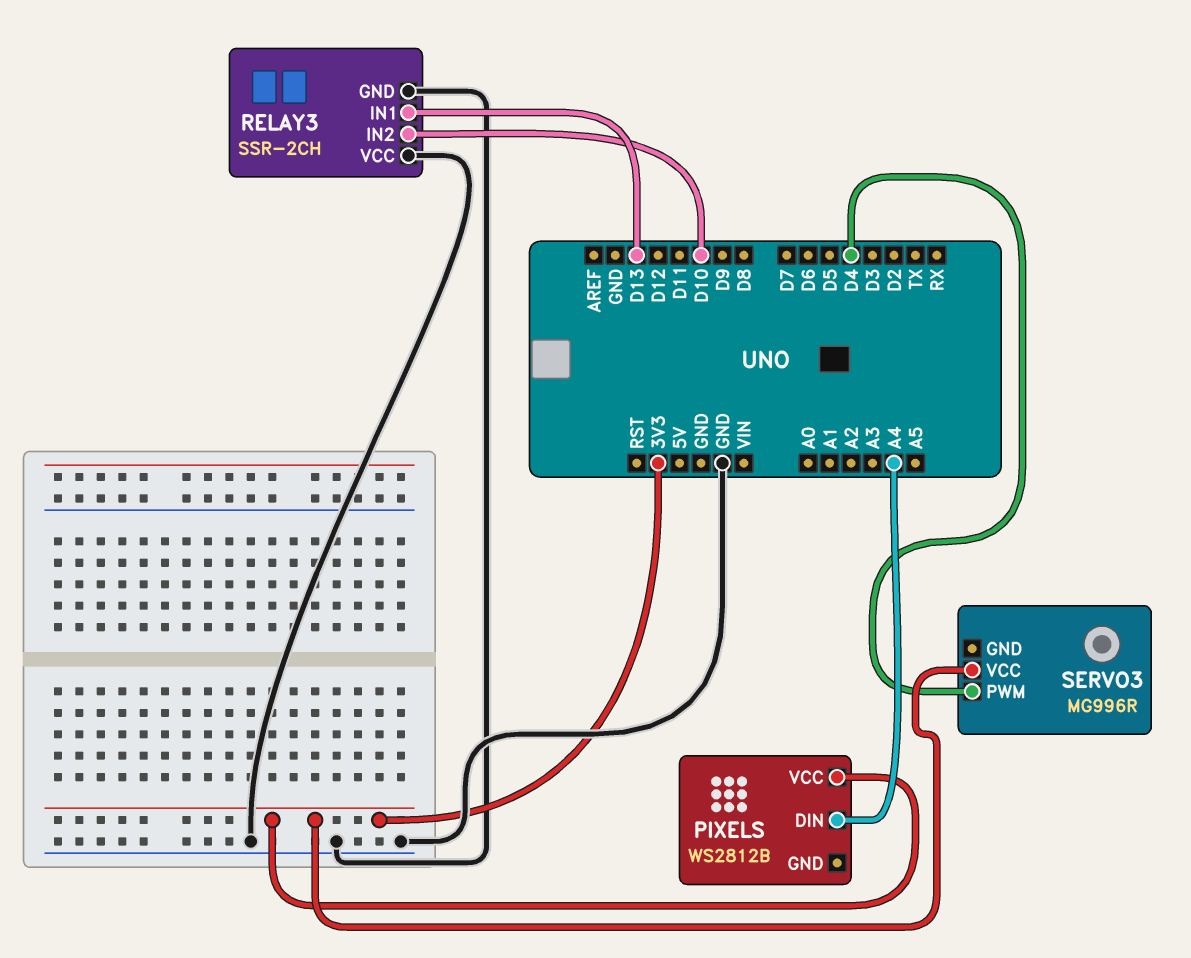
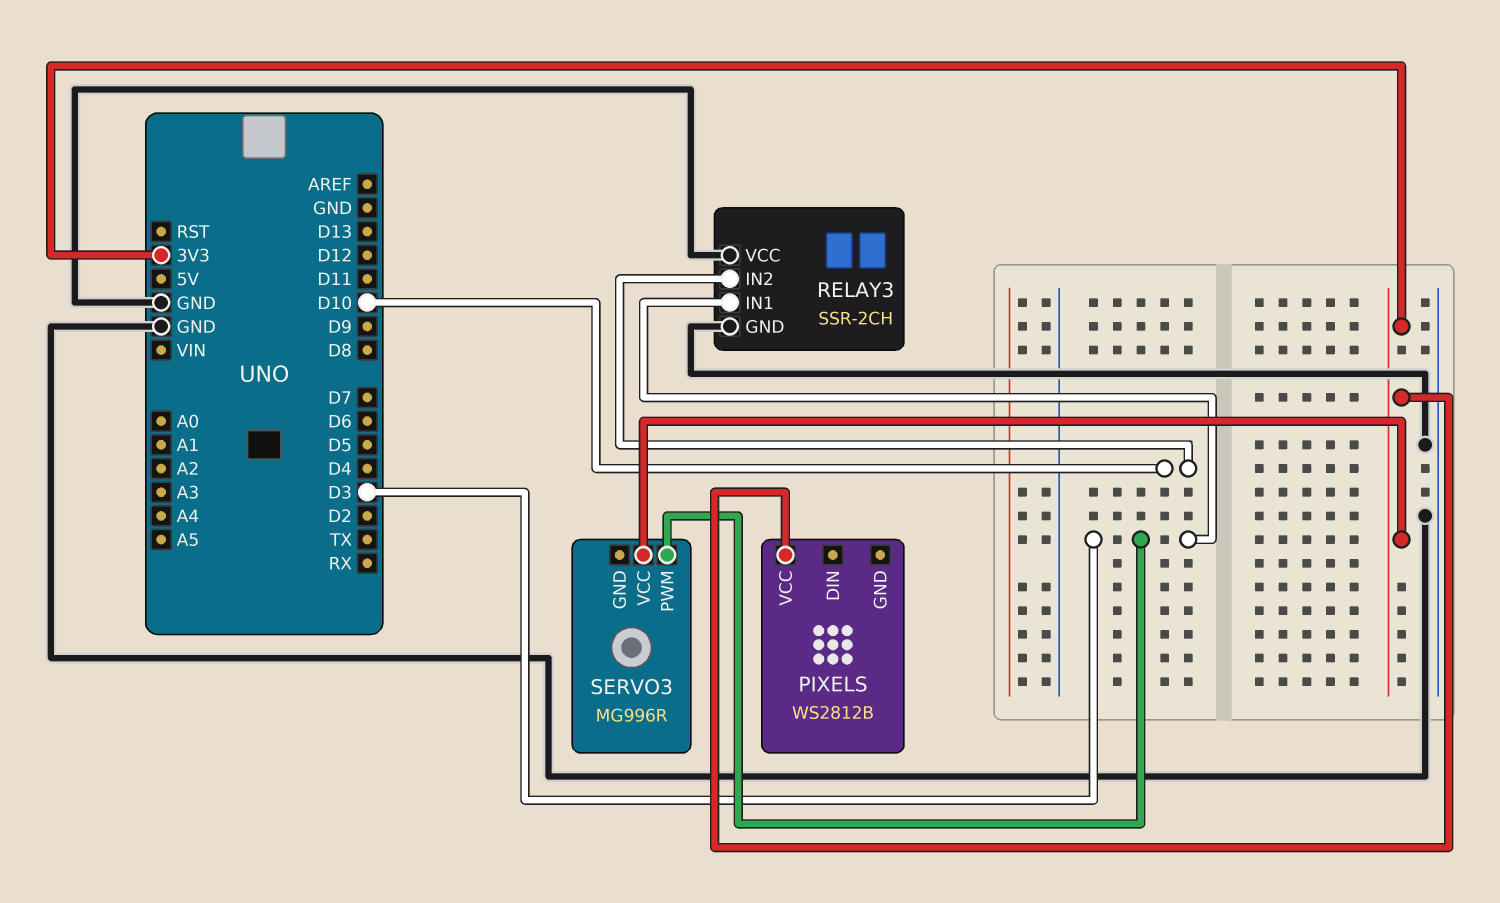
PIXELS pin DIN: A4 -> none
RELAY3 pin IN1: D13 -> D3
SERVO3 pin PWM: D4 -> D3

